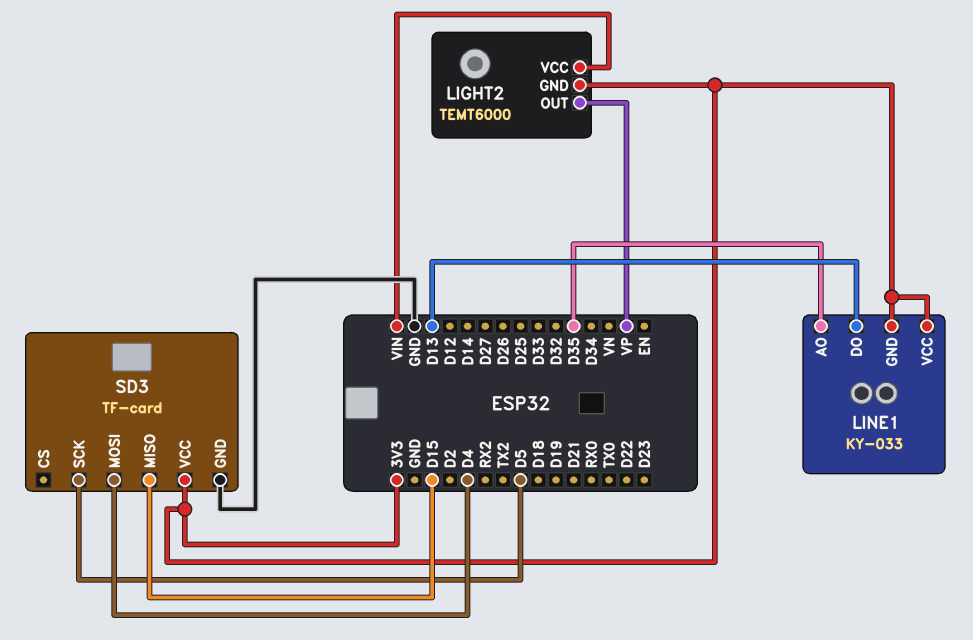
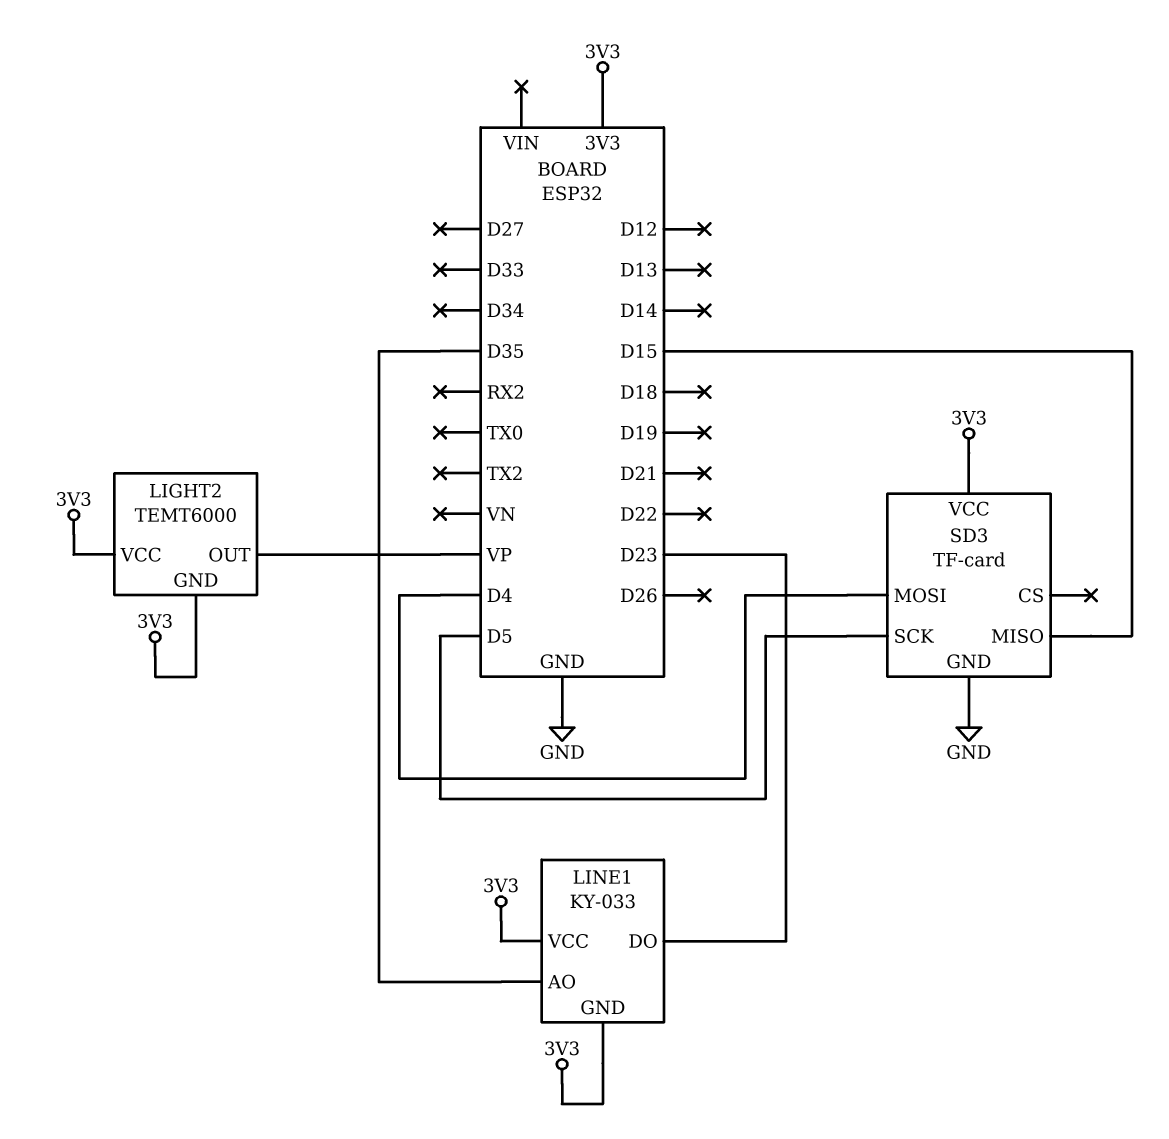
LIGHT2 pin VCC: VIN -> 3V3
LINE1 pin DO: D13 -> D23

